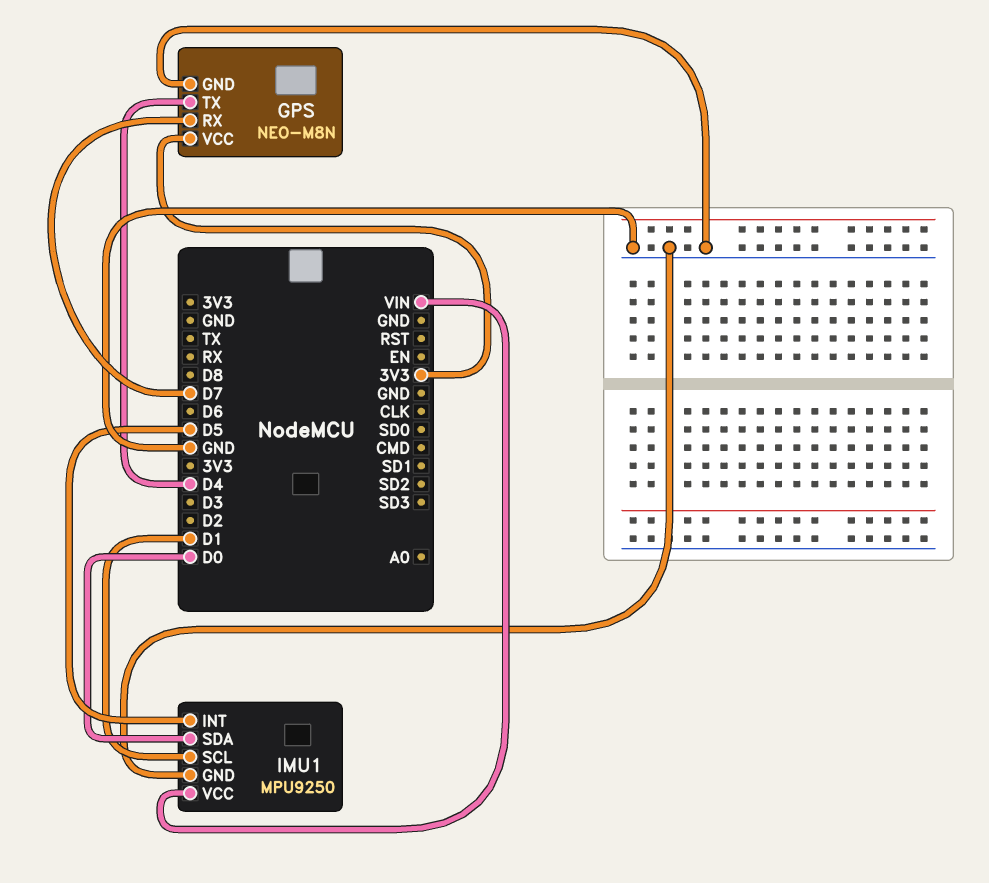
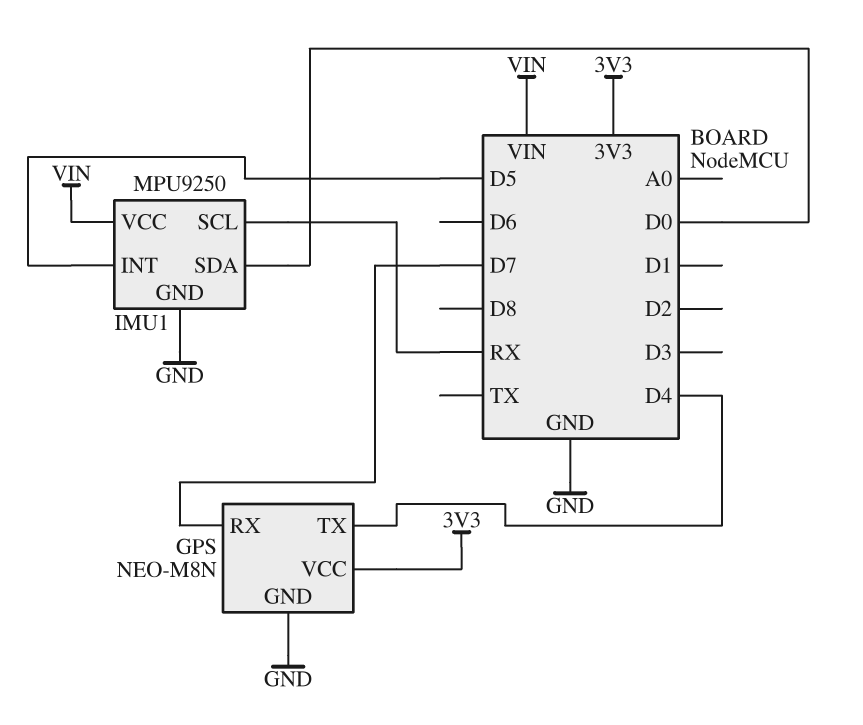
IMU1 pin SCL: D1 -> RX

